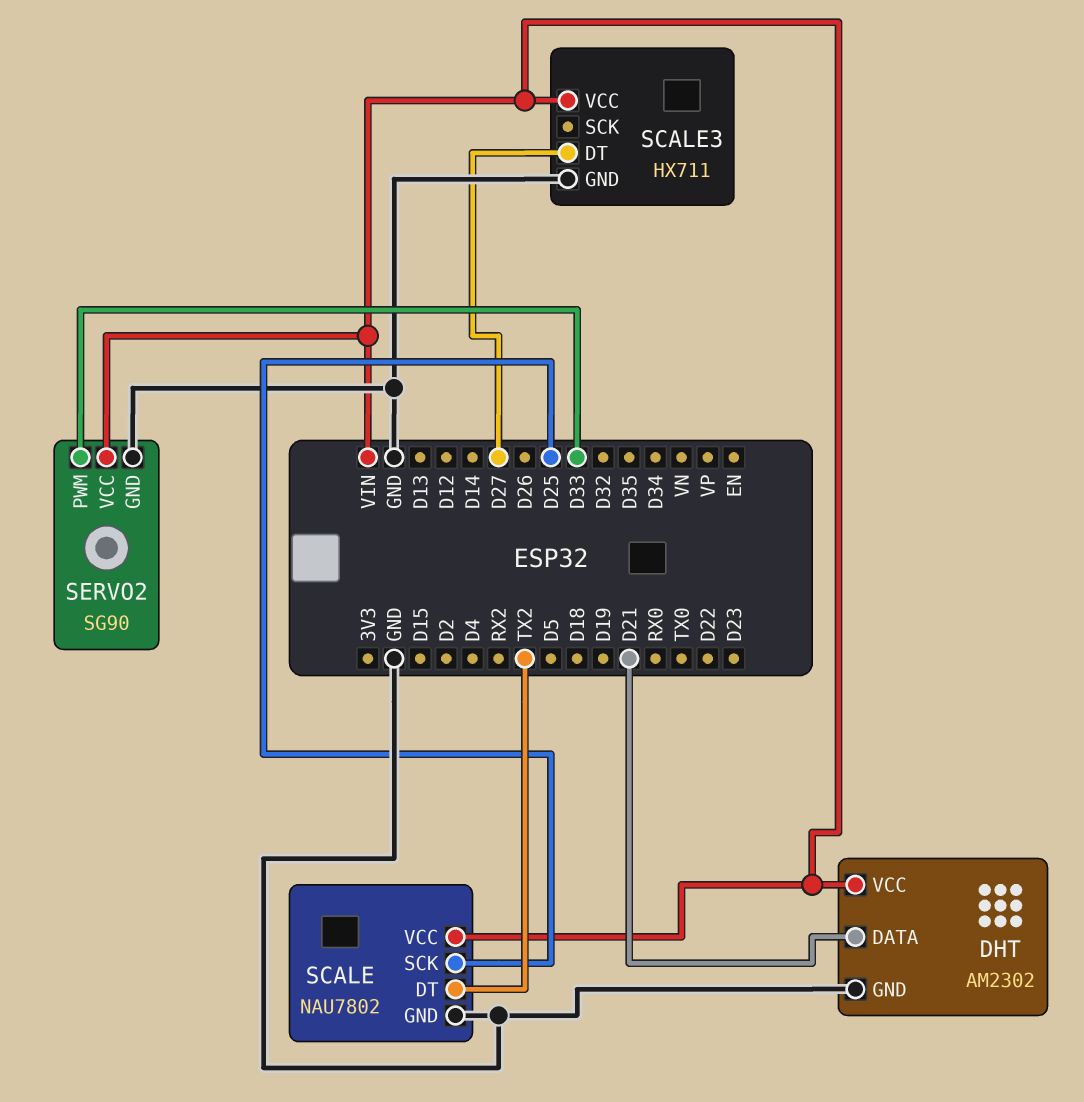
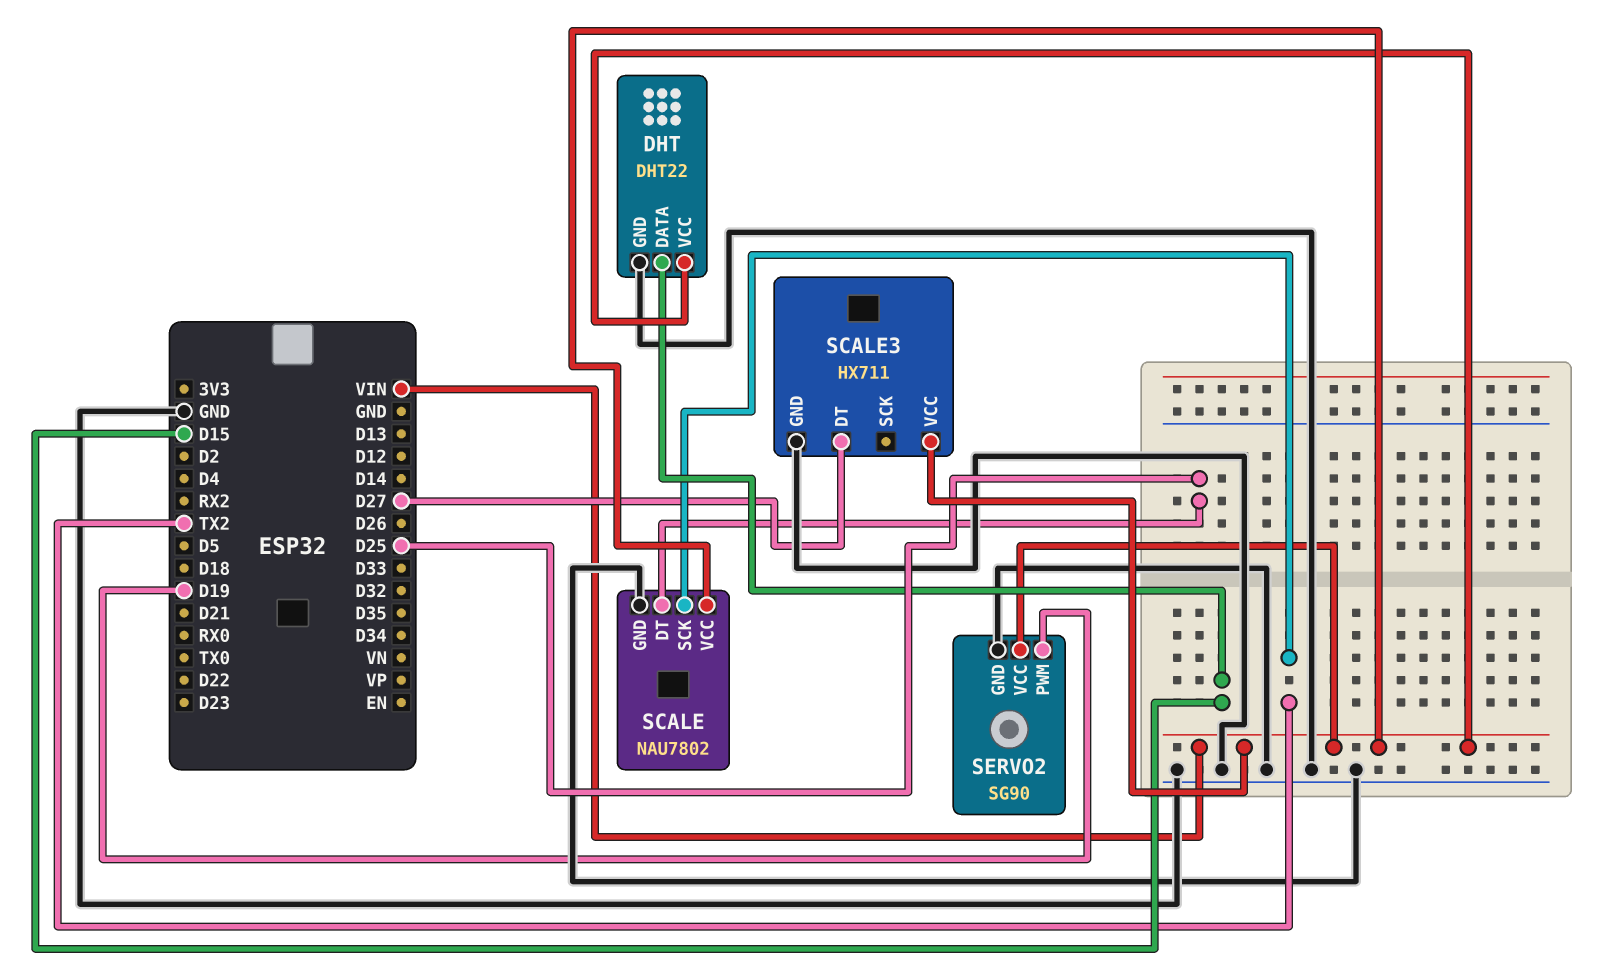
DHT: AM2302 -> DHT22
DHT pin DATA: D21 -> D15
SCALE pin DT: TX2 -> D25
SCALE pin SCK: D25 -> TX2
SERVO2 pin PWM: D33 -> D19

